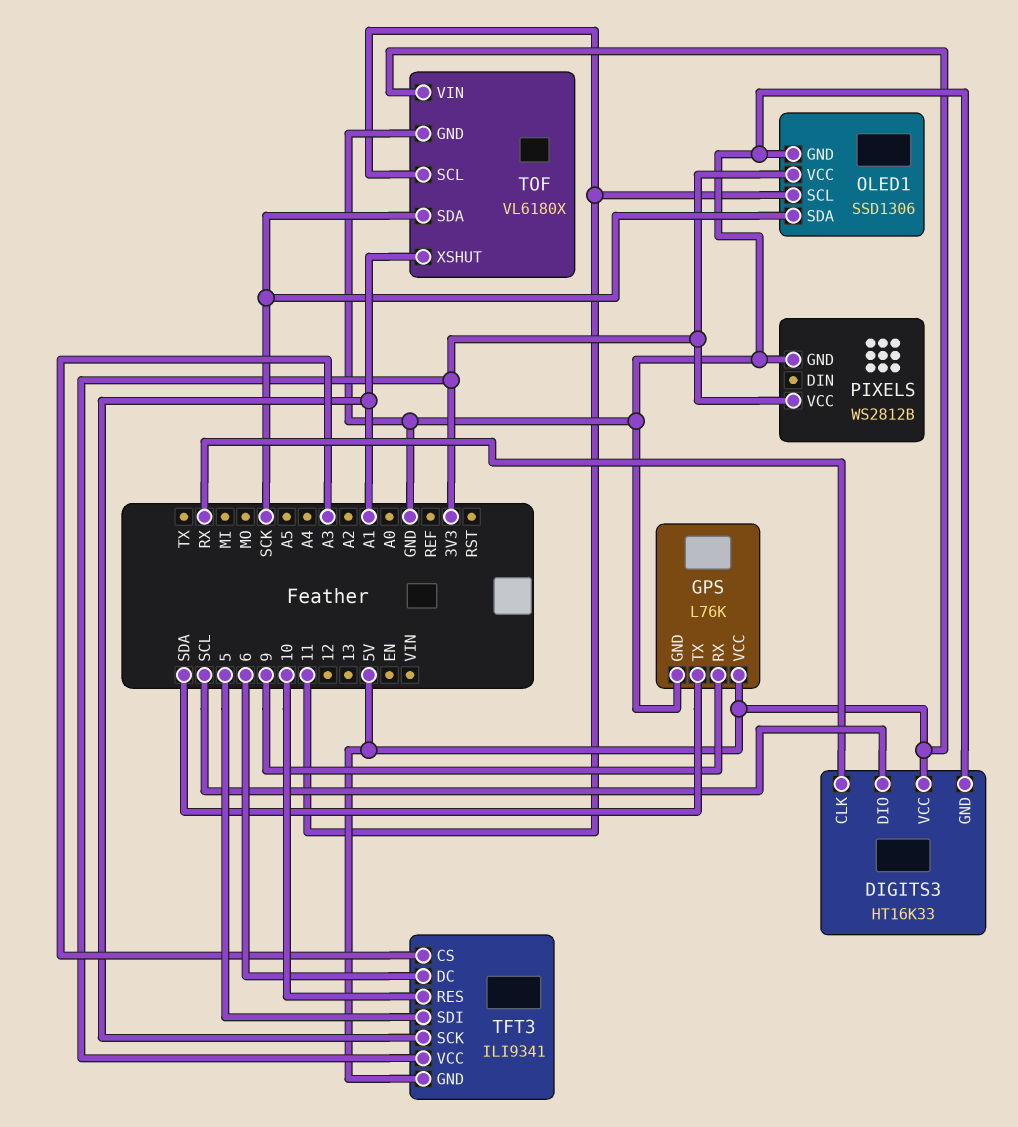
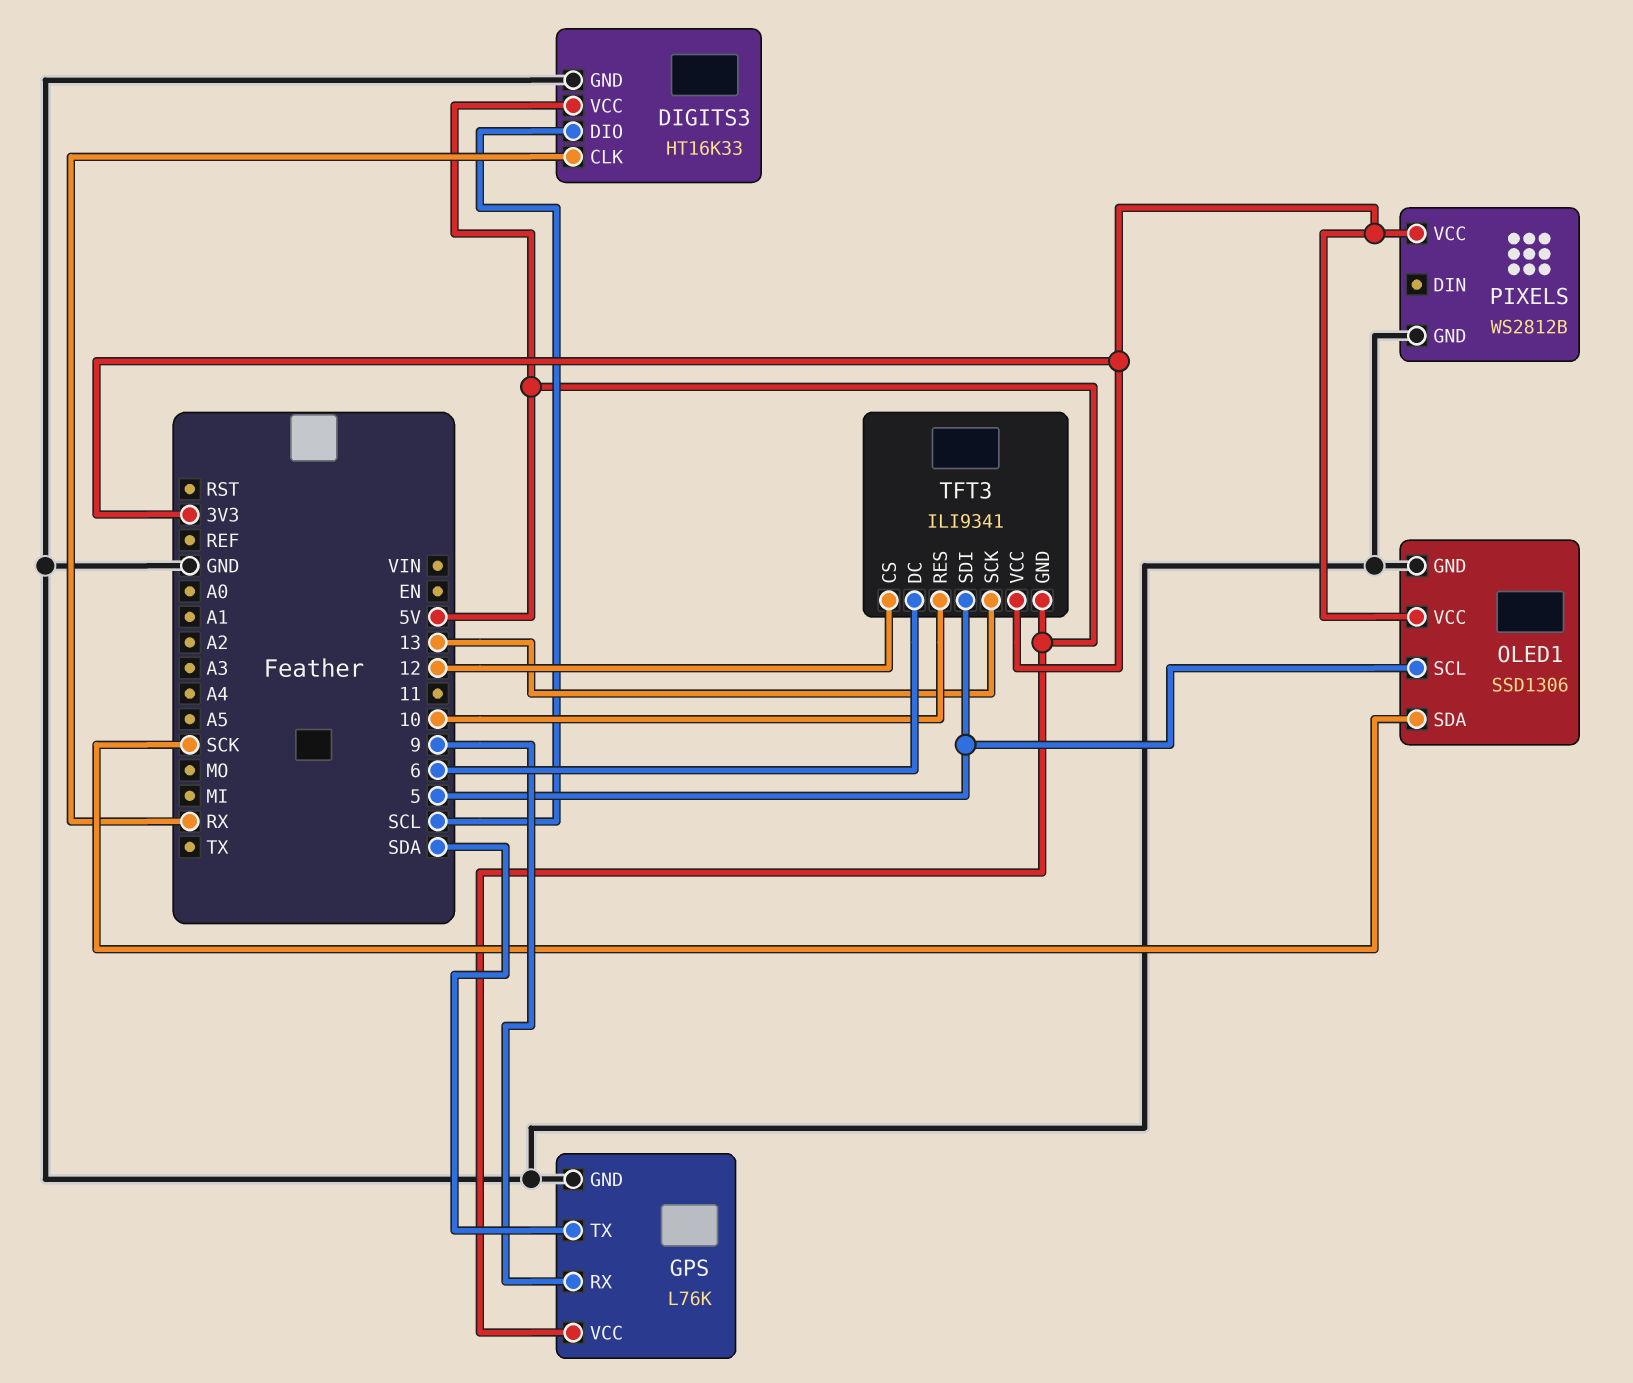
OLED1 pin SCL: 11 -> 5
TFT3 pin CS: A3 -> 12
TFT3 pin SCK: A1 -> 13
TOF: VL6180X -> none
TOF pin GND: GND -> none
TOF pin SCL: 11 -> none
TOF pin SDA: SCK -> none
TOF pin VIN: 5V -> none
TOF pin XSHUT: A1 -> none

